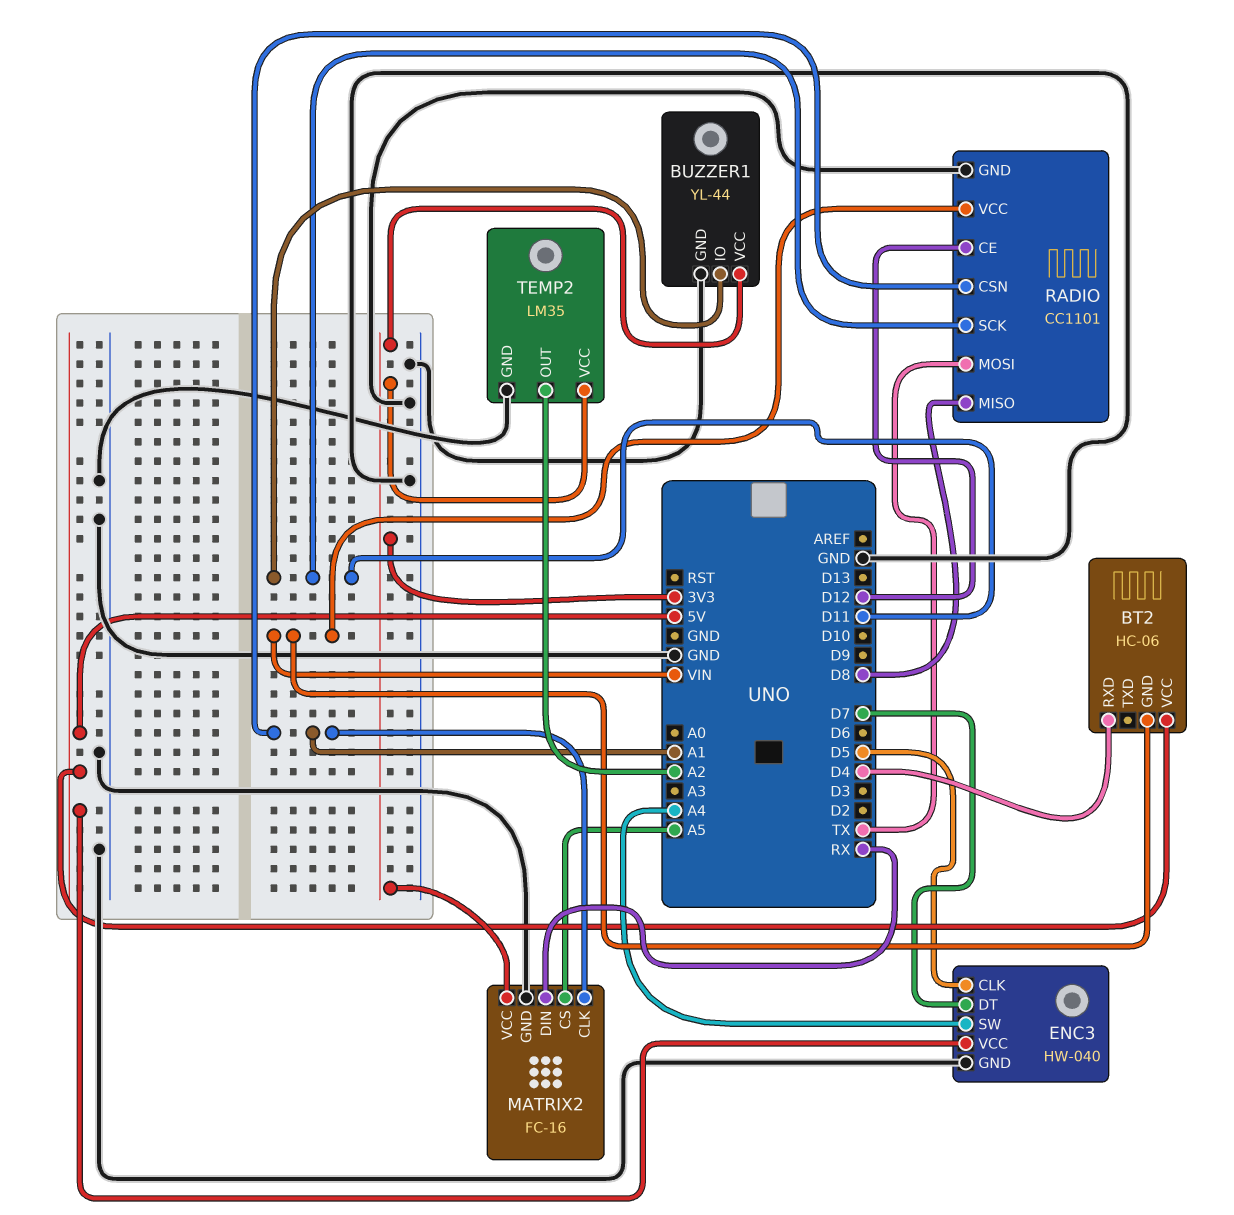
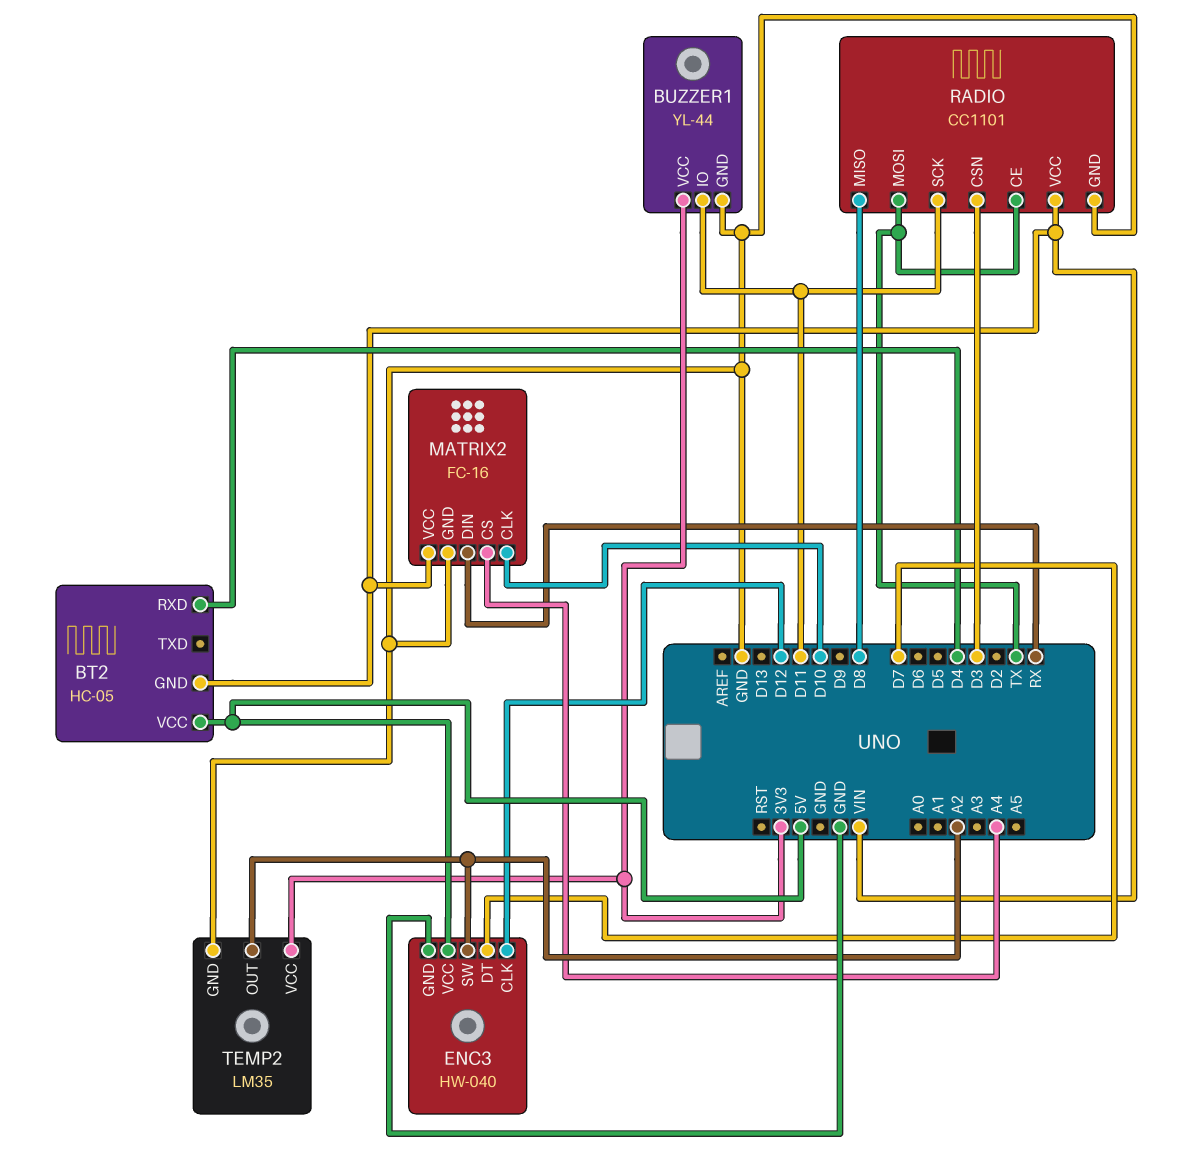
BT2: HC-06 -> HC-05
ENC3 pin CLK: D5 -> D12
ENC3 pin SW: A4 -> A2
MATRIX2 pin CLK: A1 -> D10
MATRIX2 pin CS: A5 -> A4
MATRIX2 pin VCC: 3V3 -> VIN
RADIO pin CE: D12 -> TX
RADIO pin CSN: A1 -> D3

